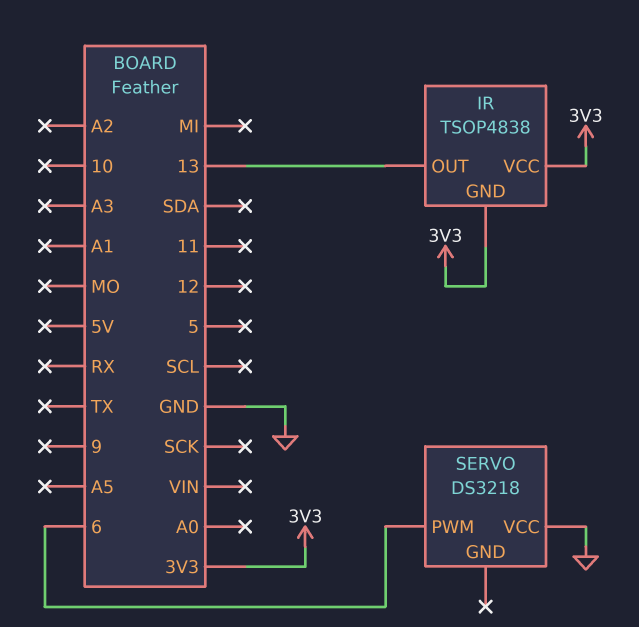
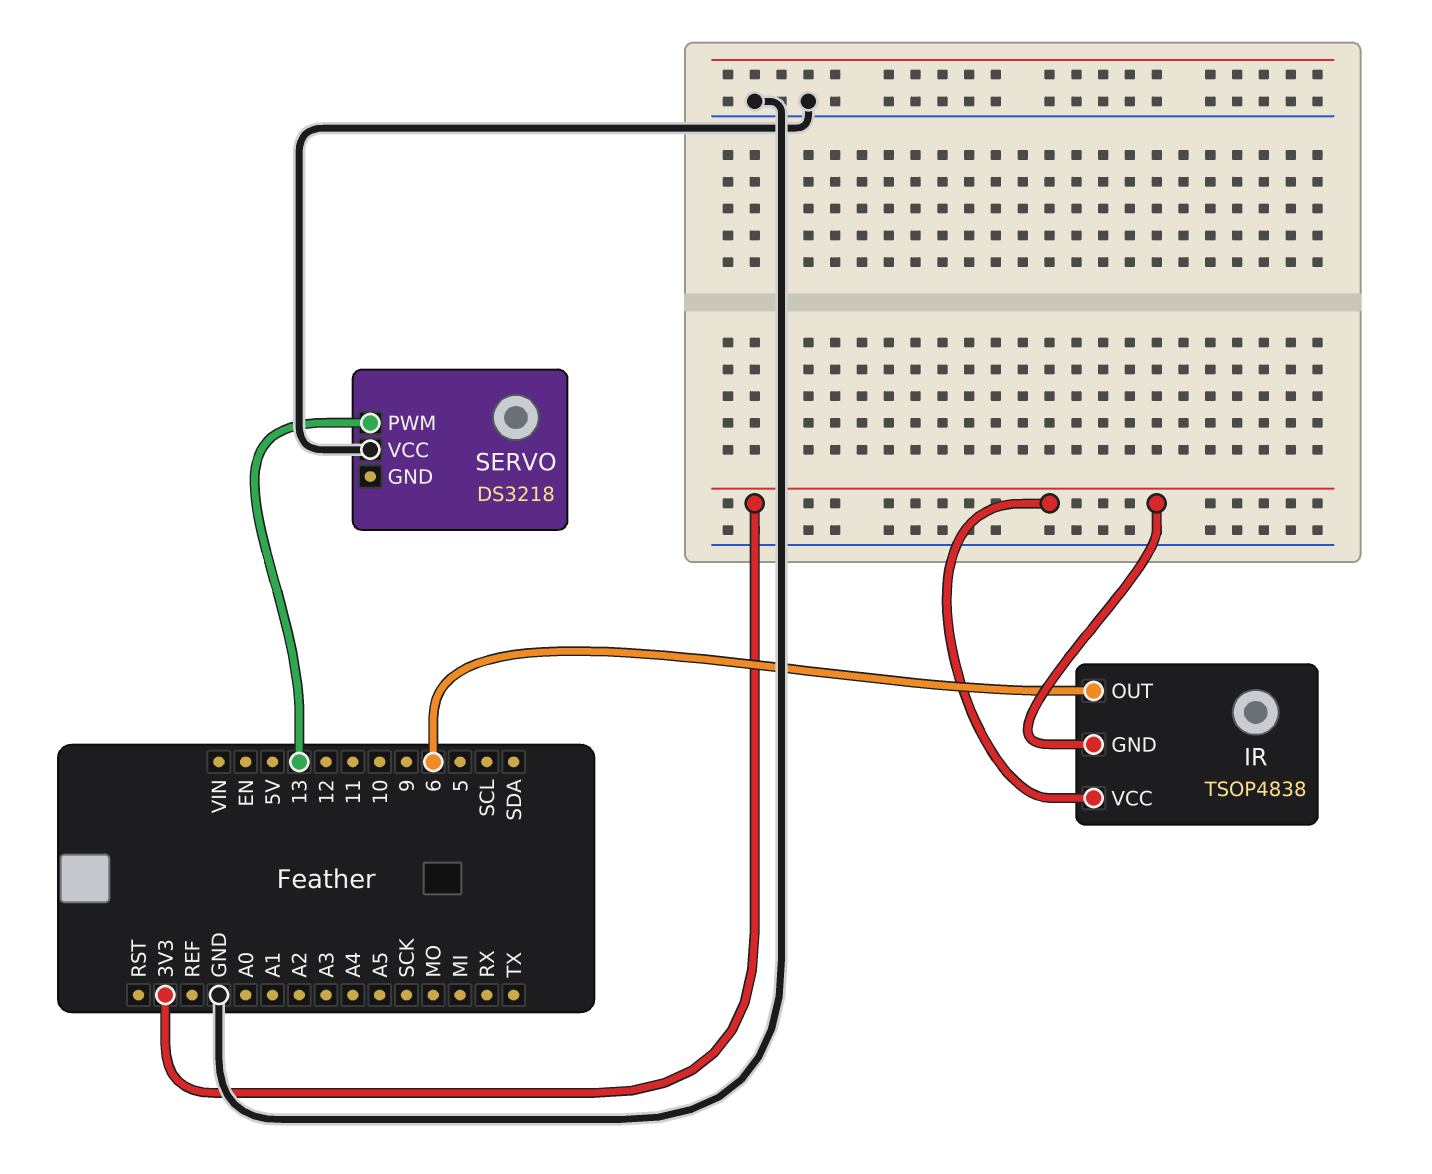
IR pin OUT: 13 -> 6
SERVO pin PWM: 6 -> 13

